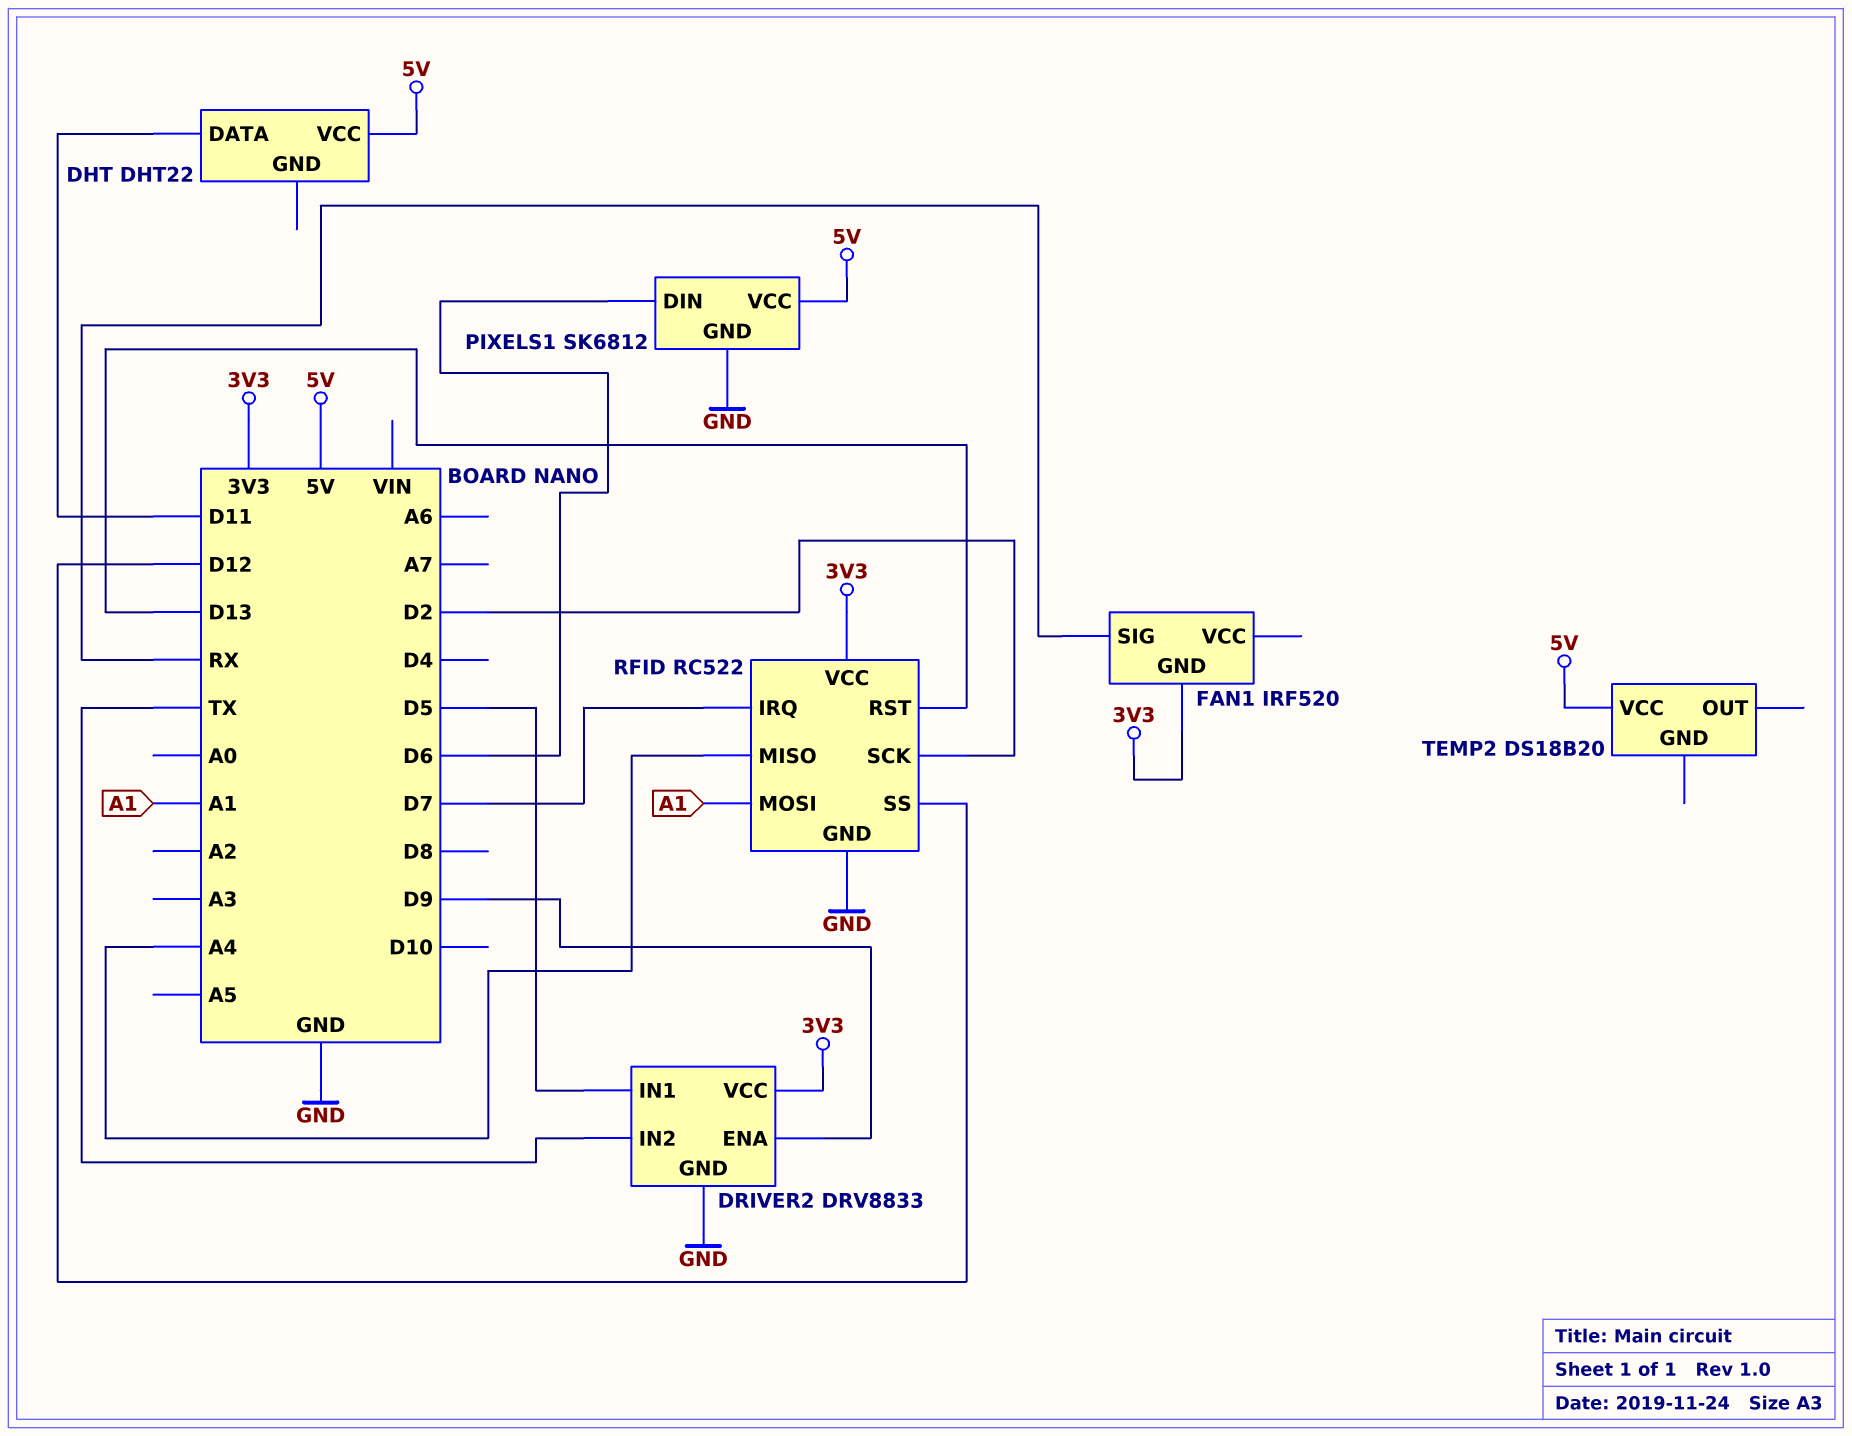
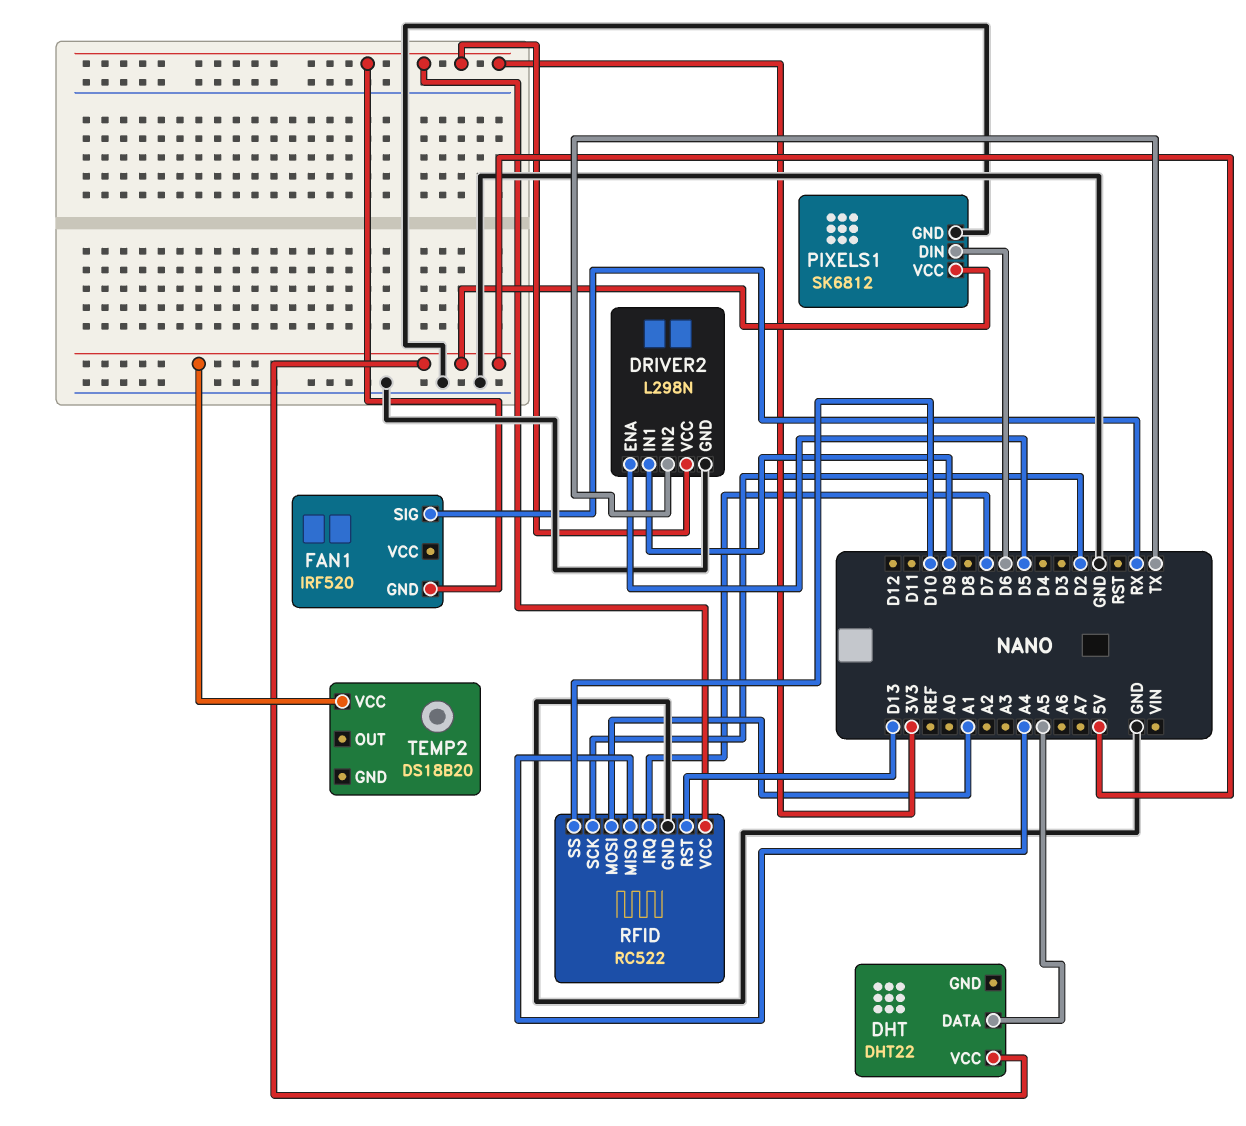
DHT pin DATA: D11 -> A5
DRIVER2: DRV8833 -> L298N
DRIVER2 pin ENA: D9 -> D5
DRIVER2 pin IN1: D5 -> D9
RFID pin SS: D12 -> D10

